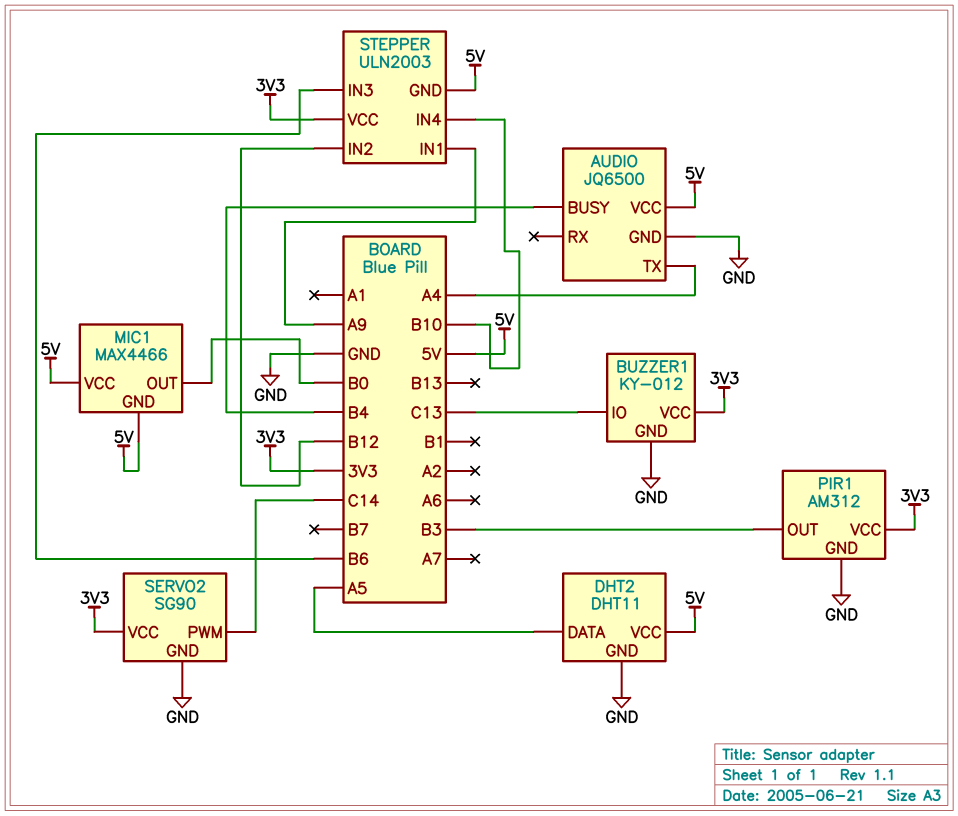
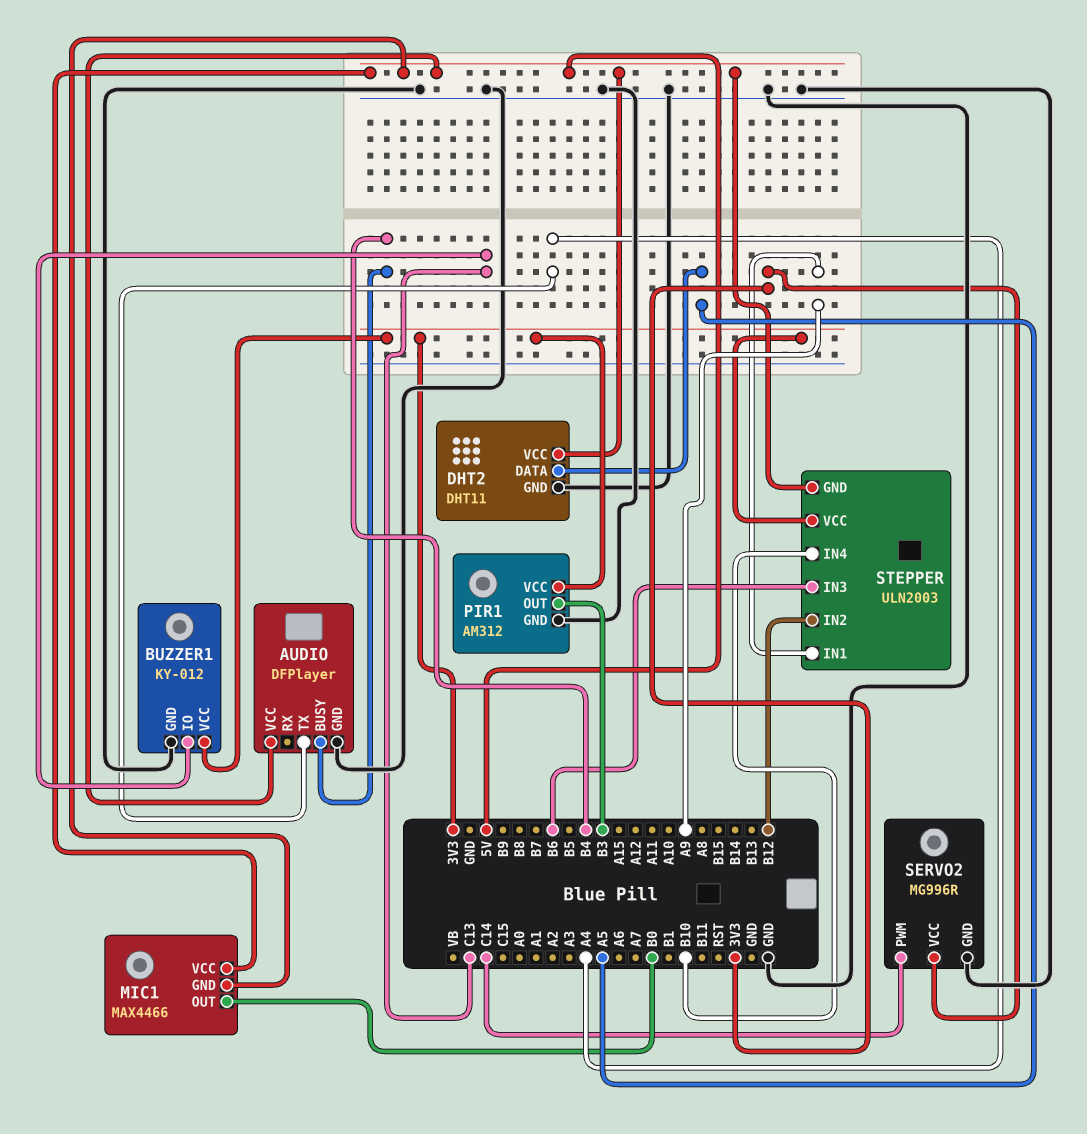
AUDIO: JQ6500 -> DFPlayer
SERVO2: SG90 -> MG996R

